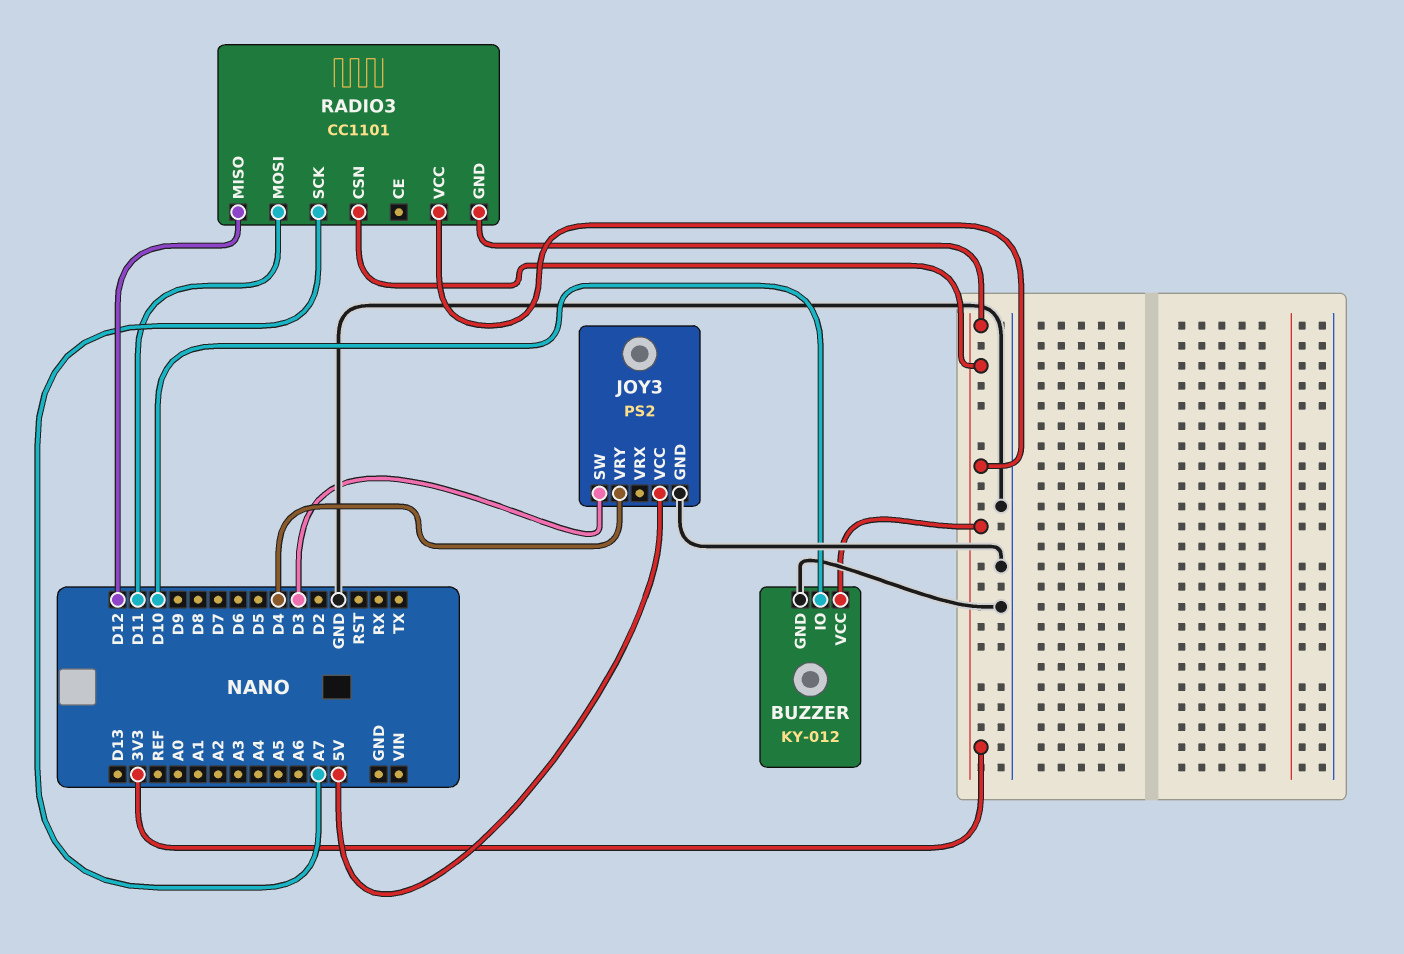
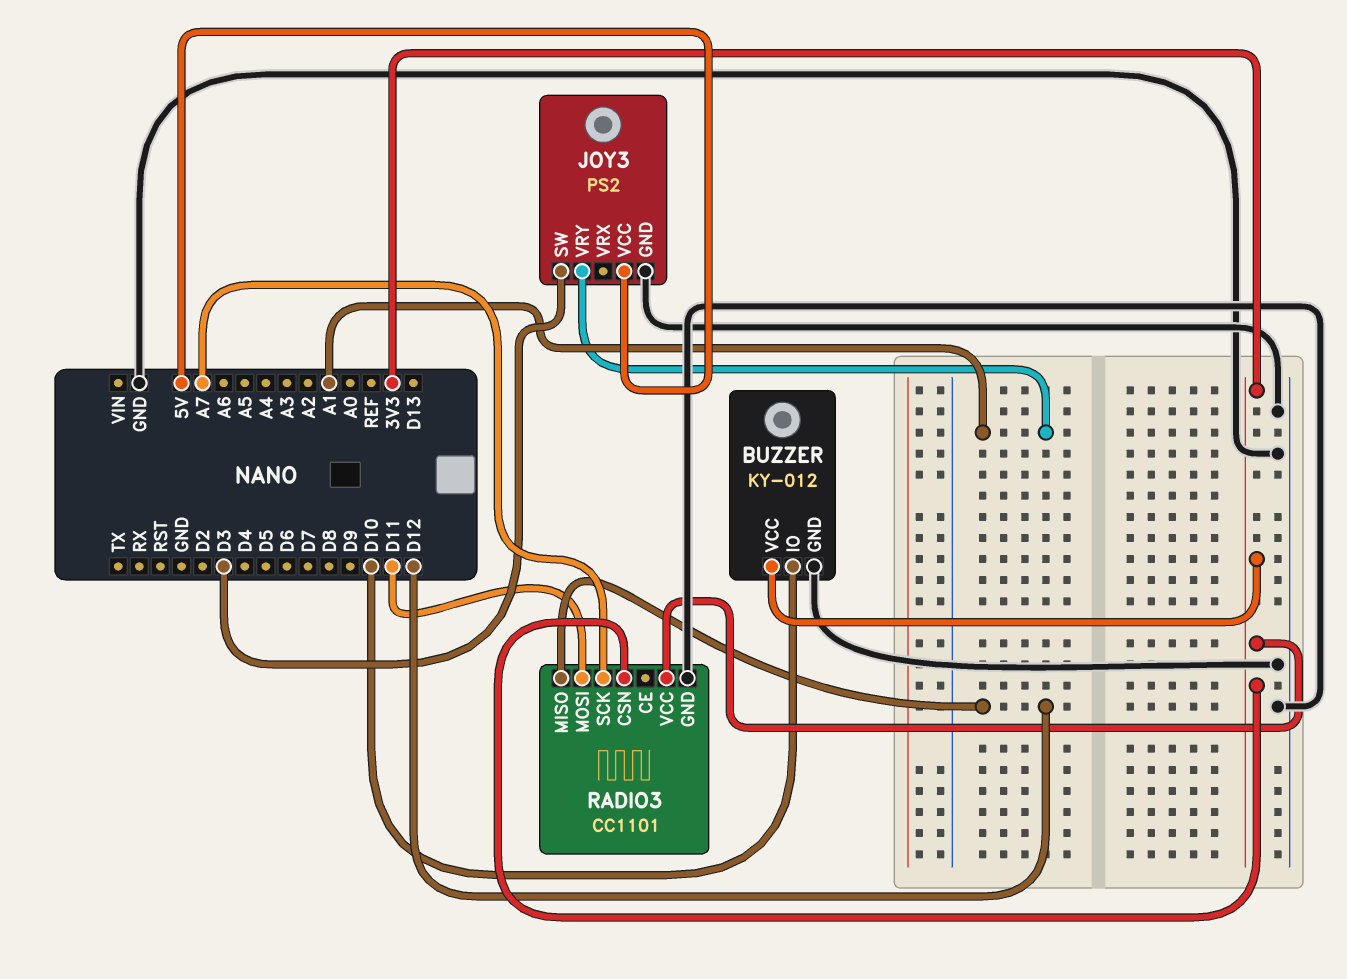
JOY3 pin VRY: D4 -> A1
RADIO3 pin GND: 3V3 -> GND

